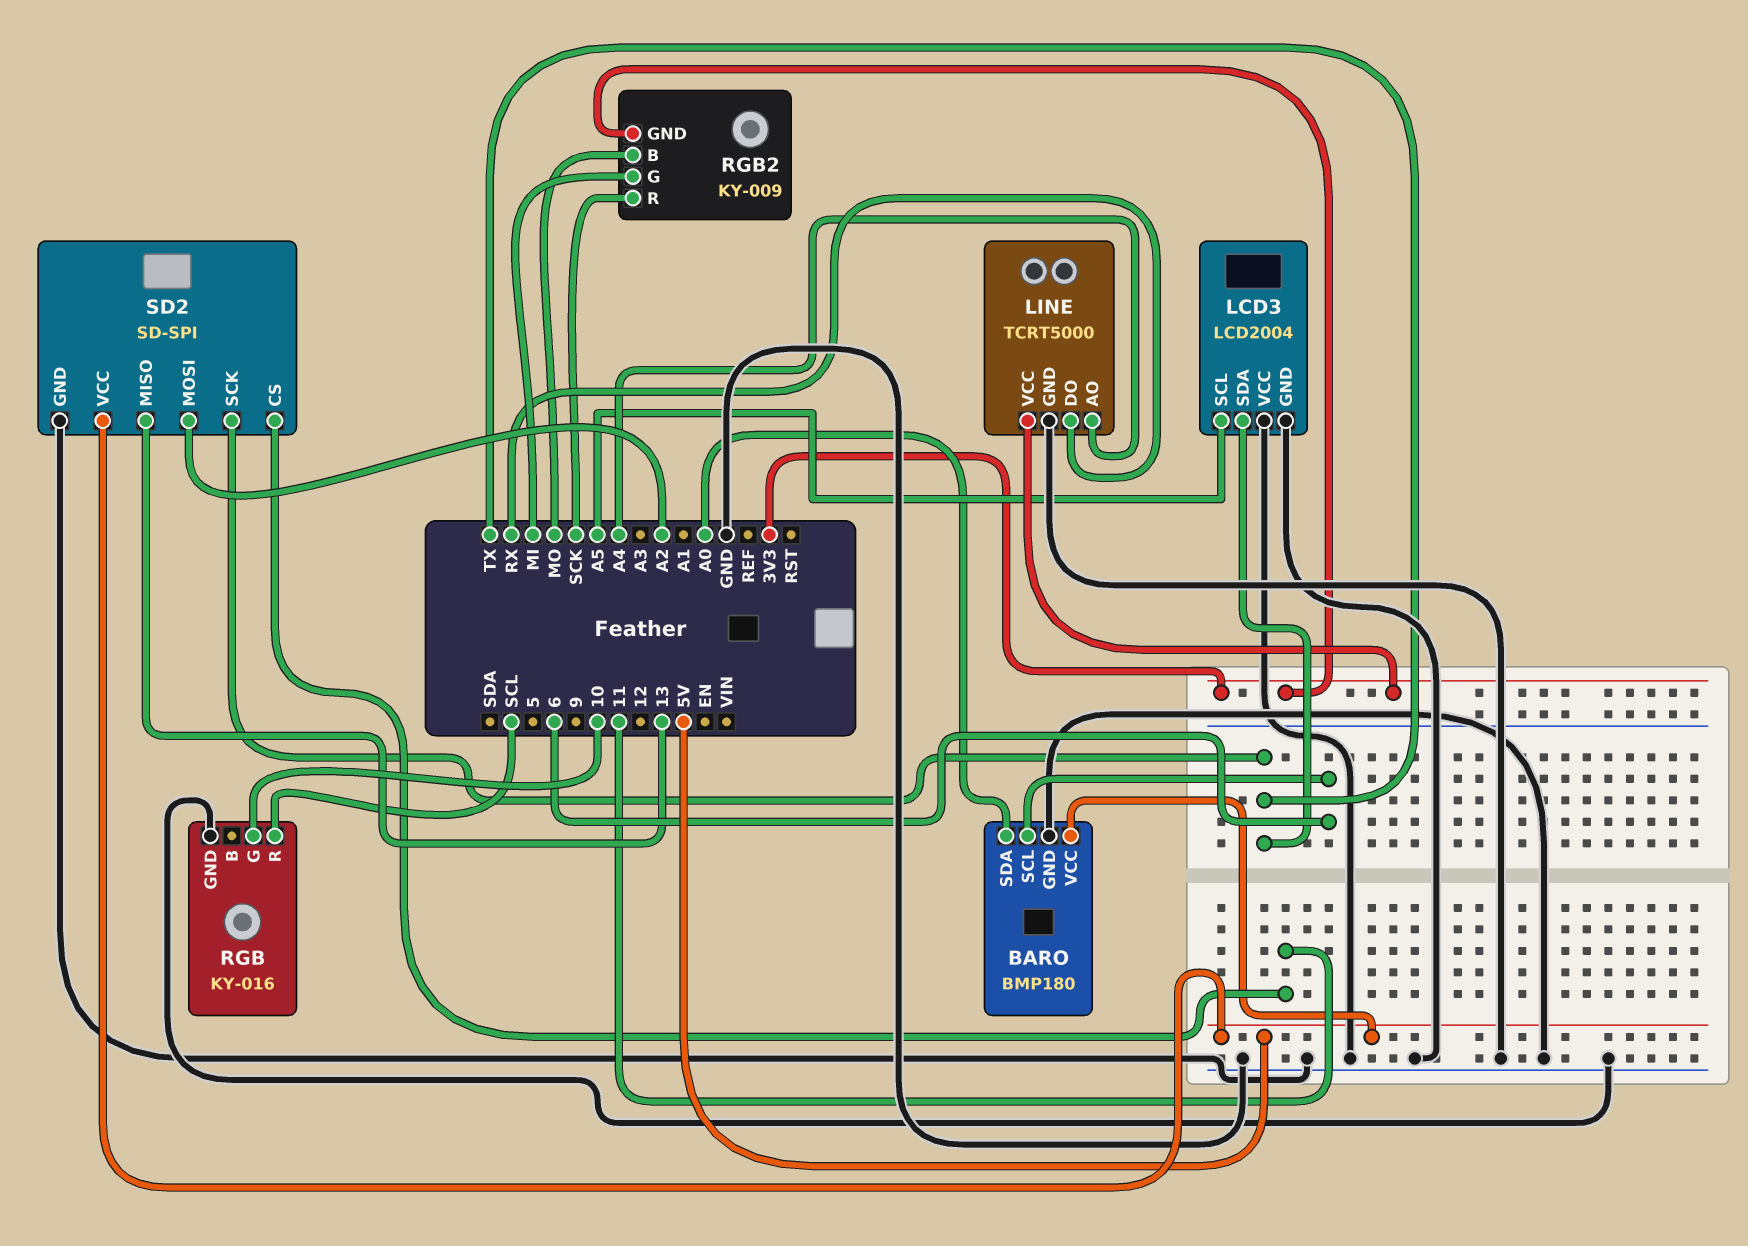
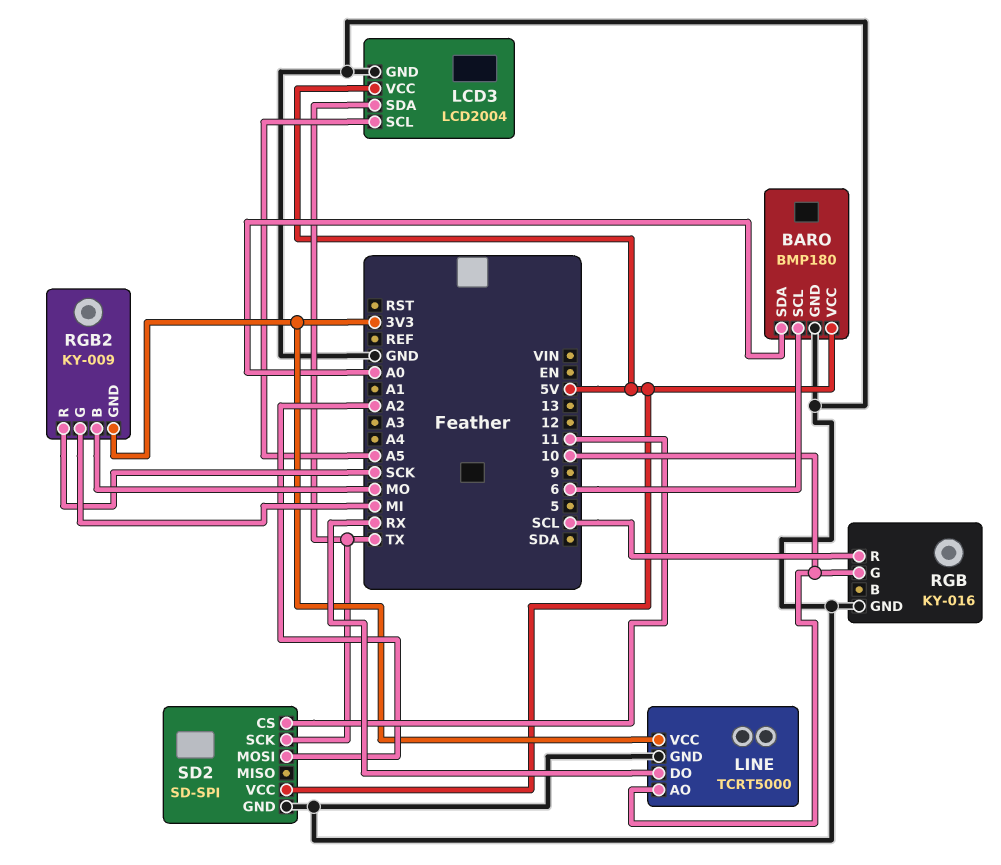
LCD3 pin VCC: GND -> 5V
LINE pin AO: A4 -> 10
SD2 pin MISO: 13 -> none

